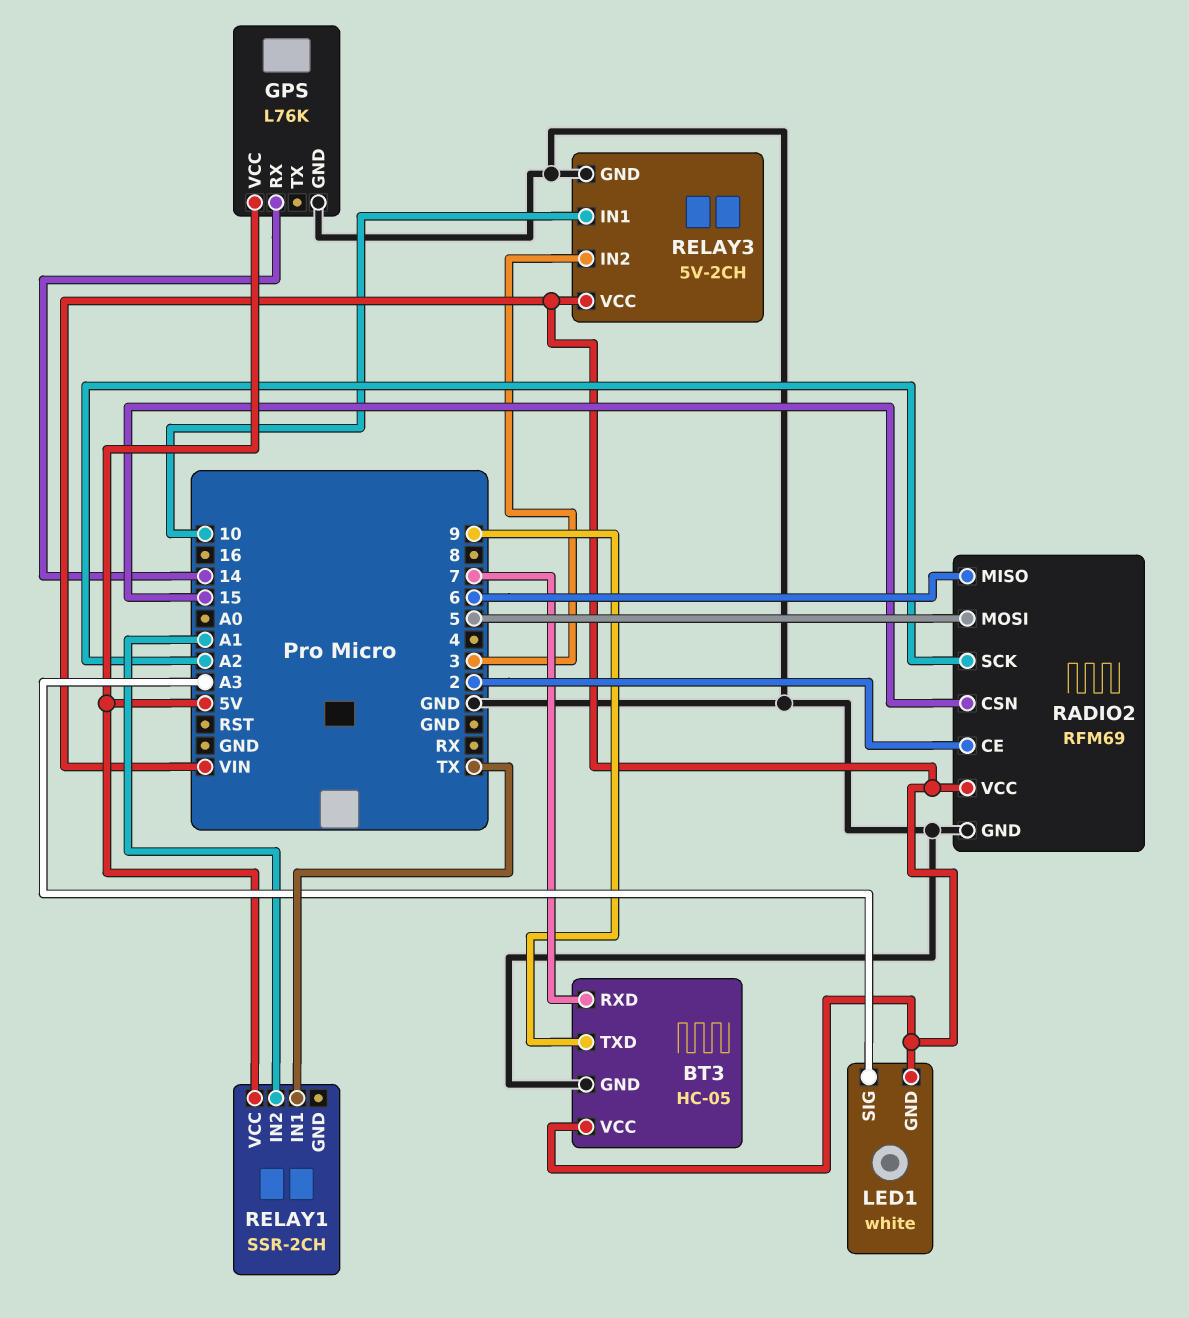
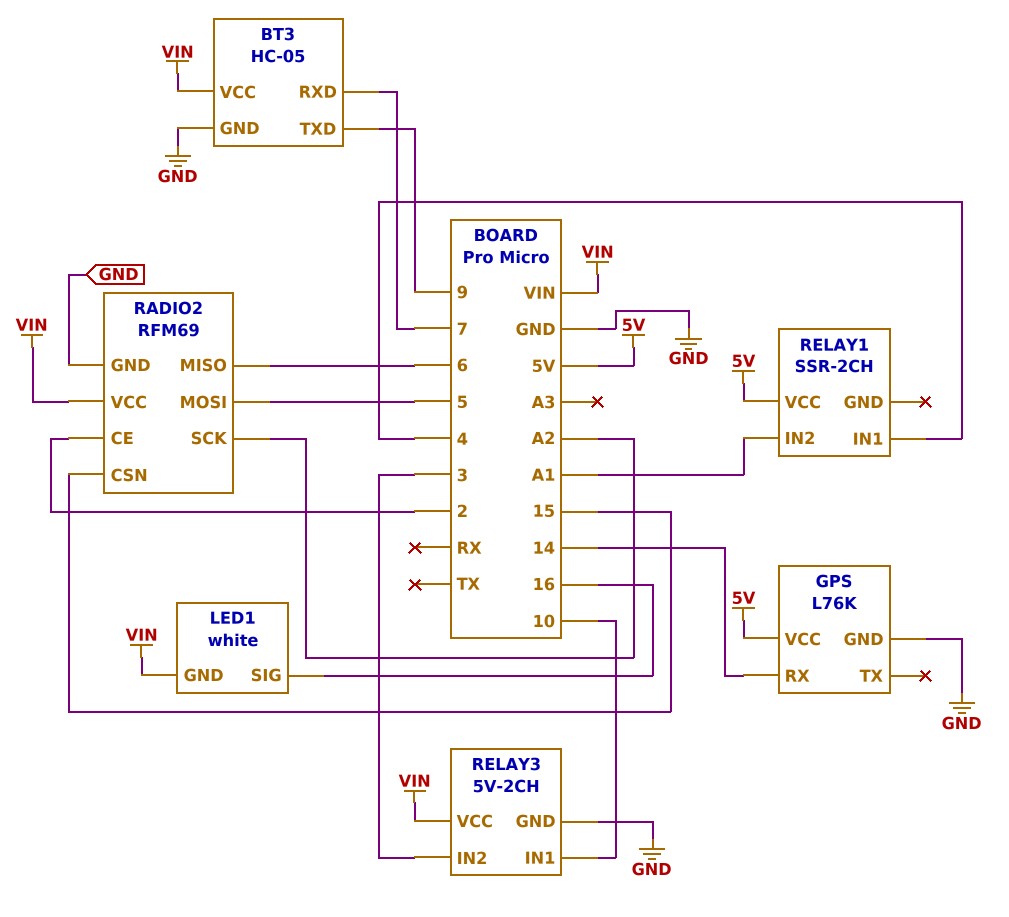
LED1 pin SIG: A3 -> 16
RELAY1 pin IN1: TX -> 4

